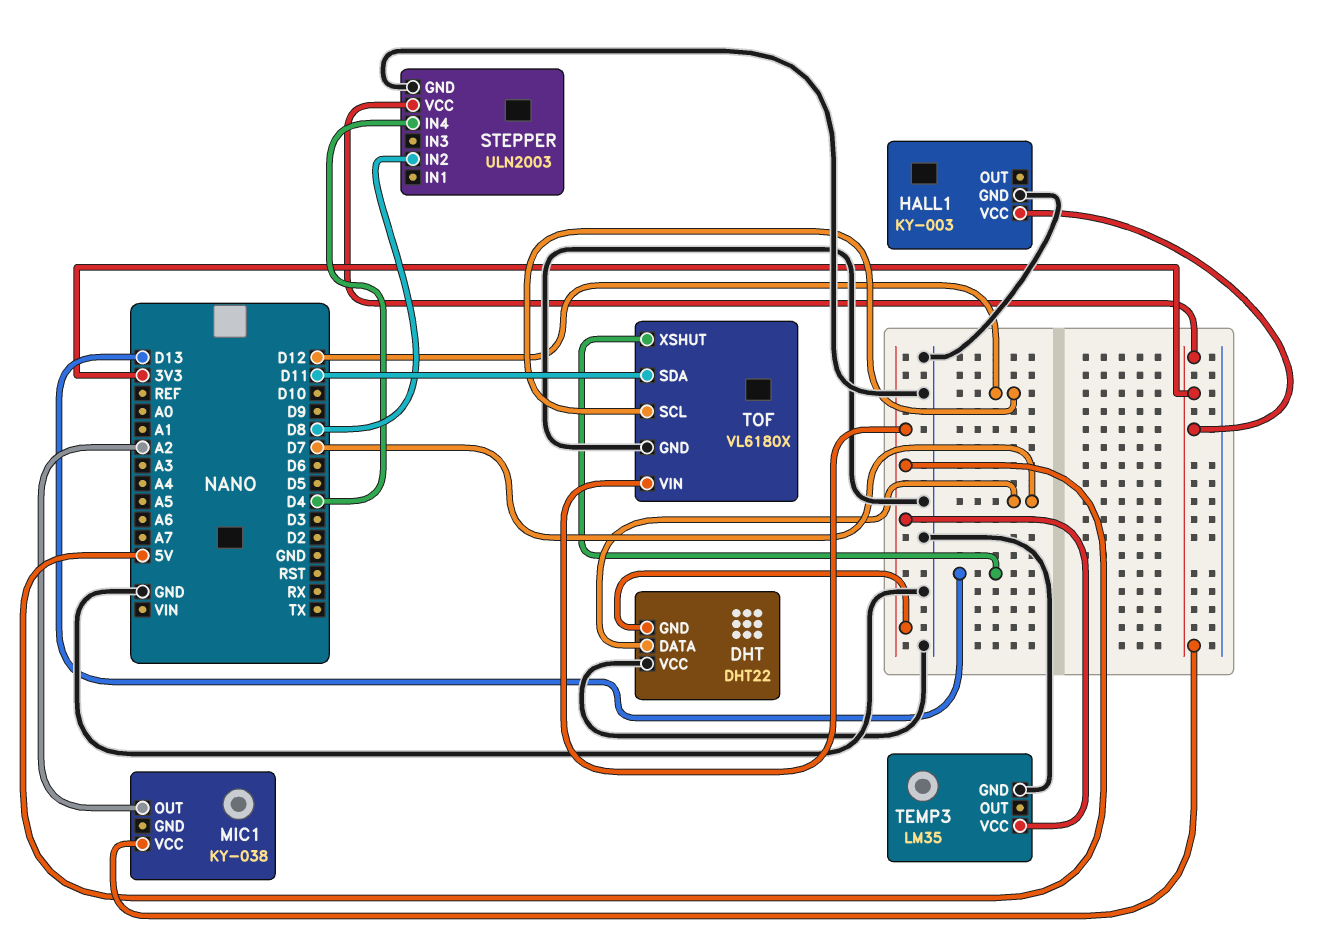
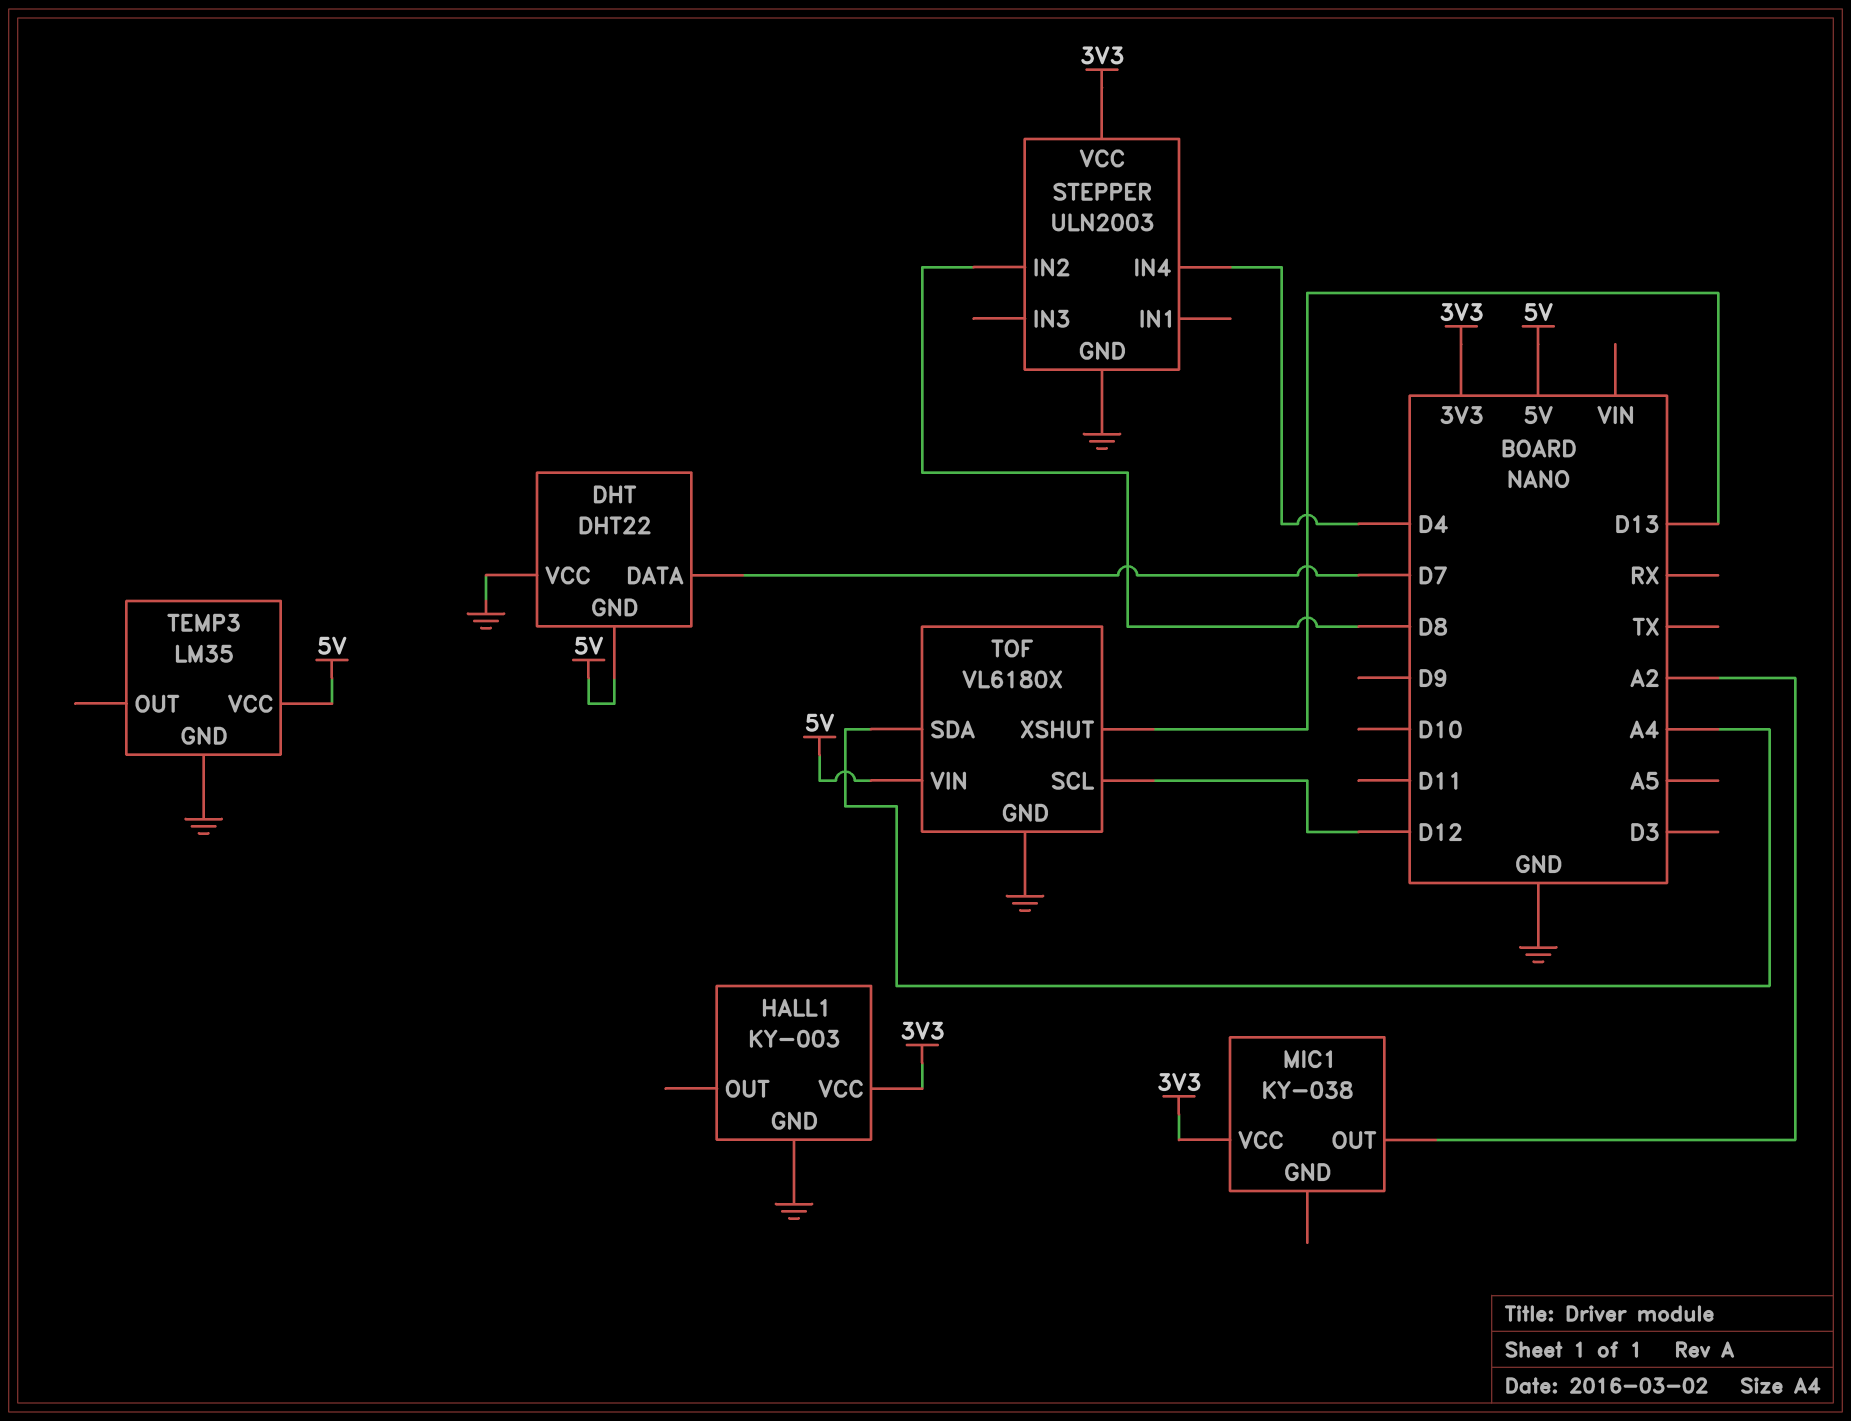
TOF pin SDA: D11 -> A4

